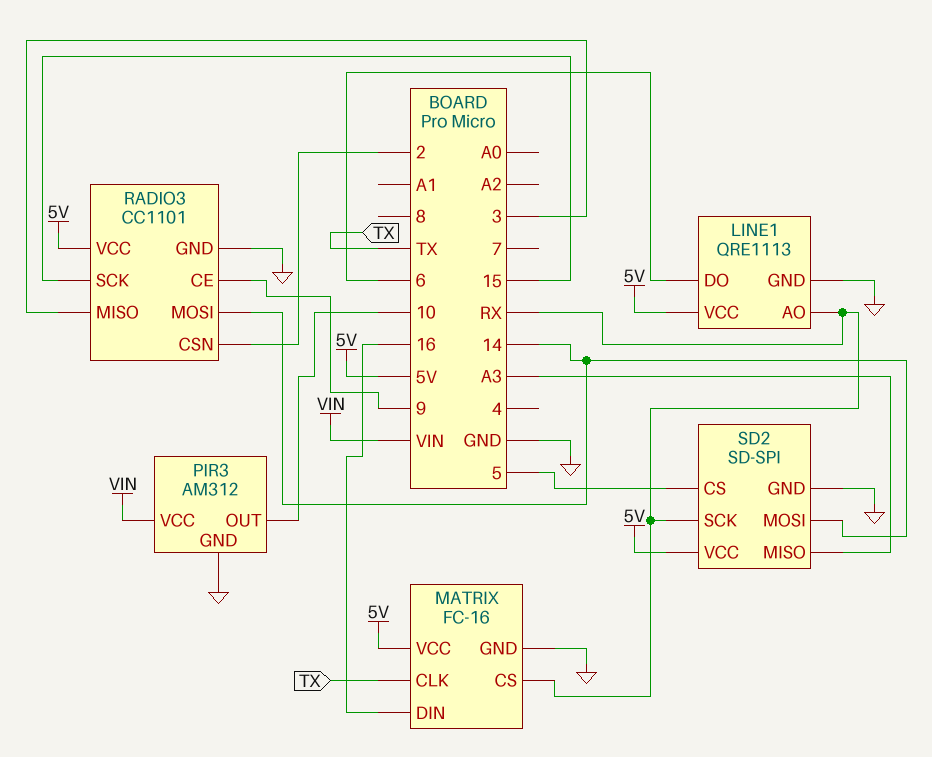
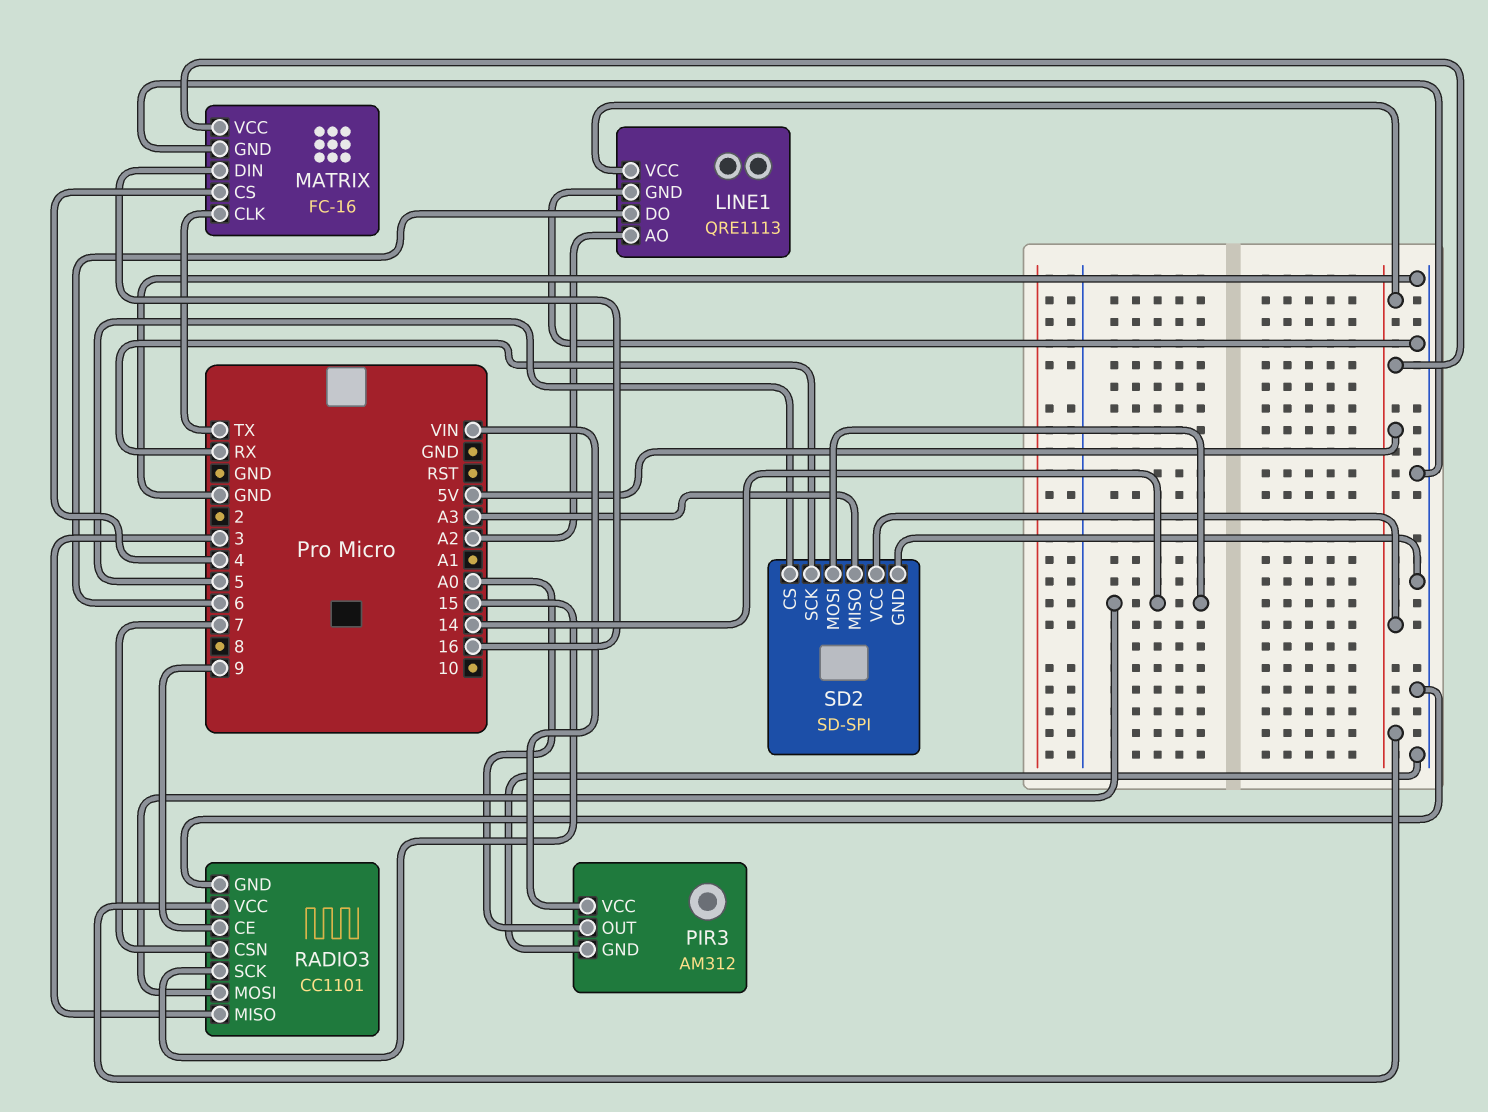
LINE1 pin AO: RX -> A2
MATRIX pin CS: RX -> 4
PIR3 pin OUT: 10 -> A0
RADIO3 pin CSN: 2 -> 7

